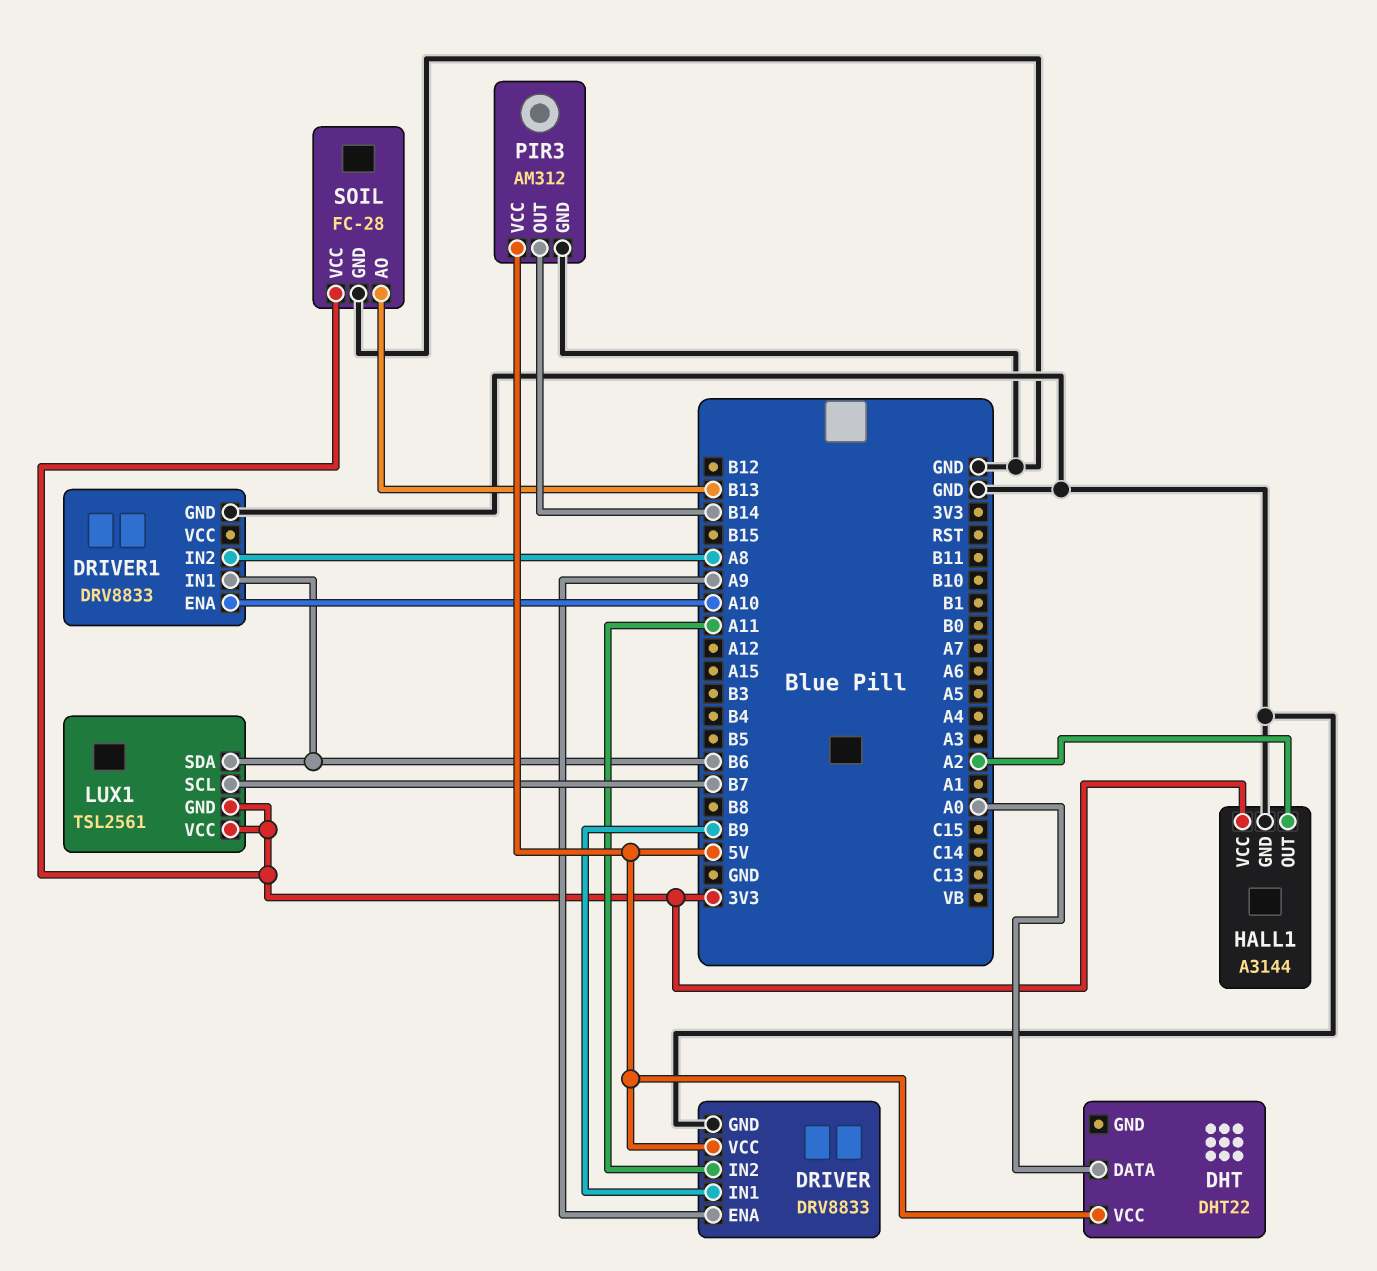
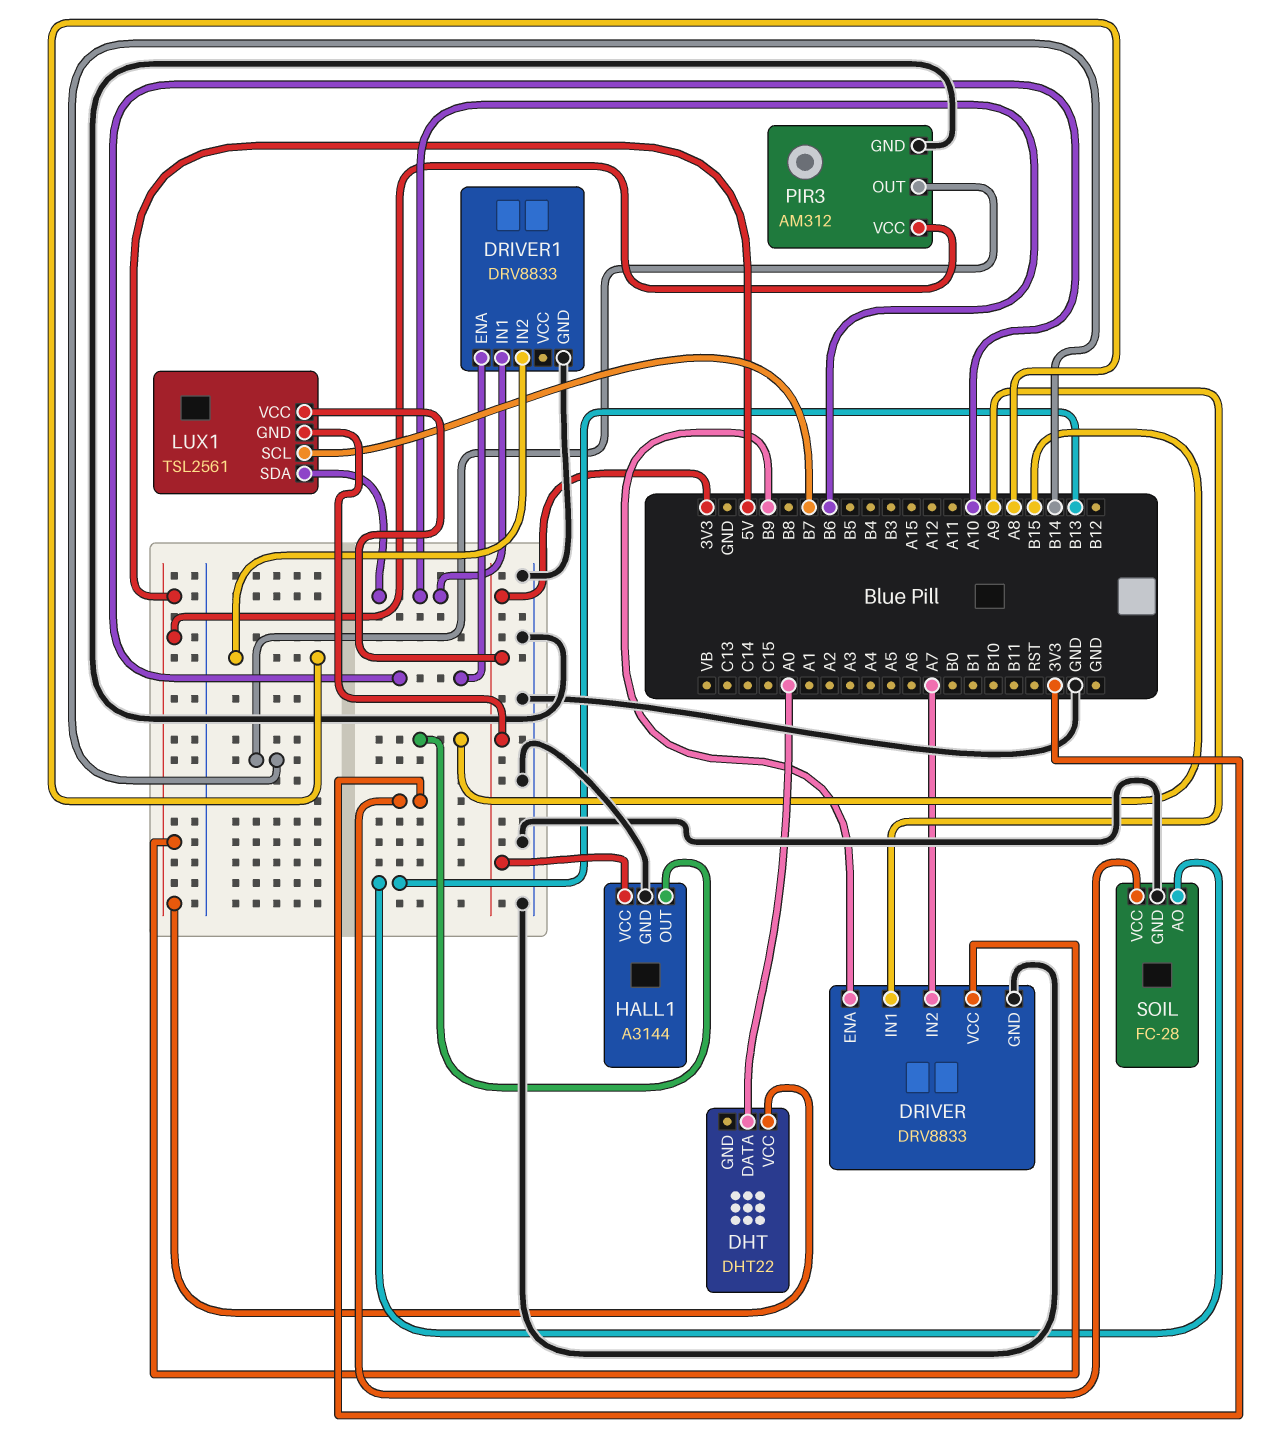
DRIVER pin ENA: A9 -> B9
DRIVER pin IN1: B9 -> A9
DRIVER pin IN2: A11 -> A7
HALL1 pin OUT: A2 -> B15

